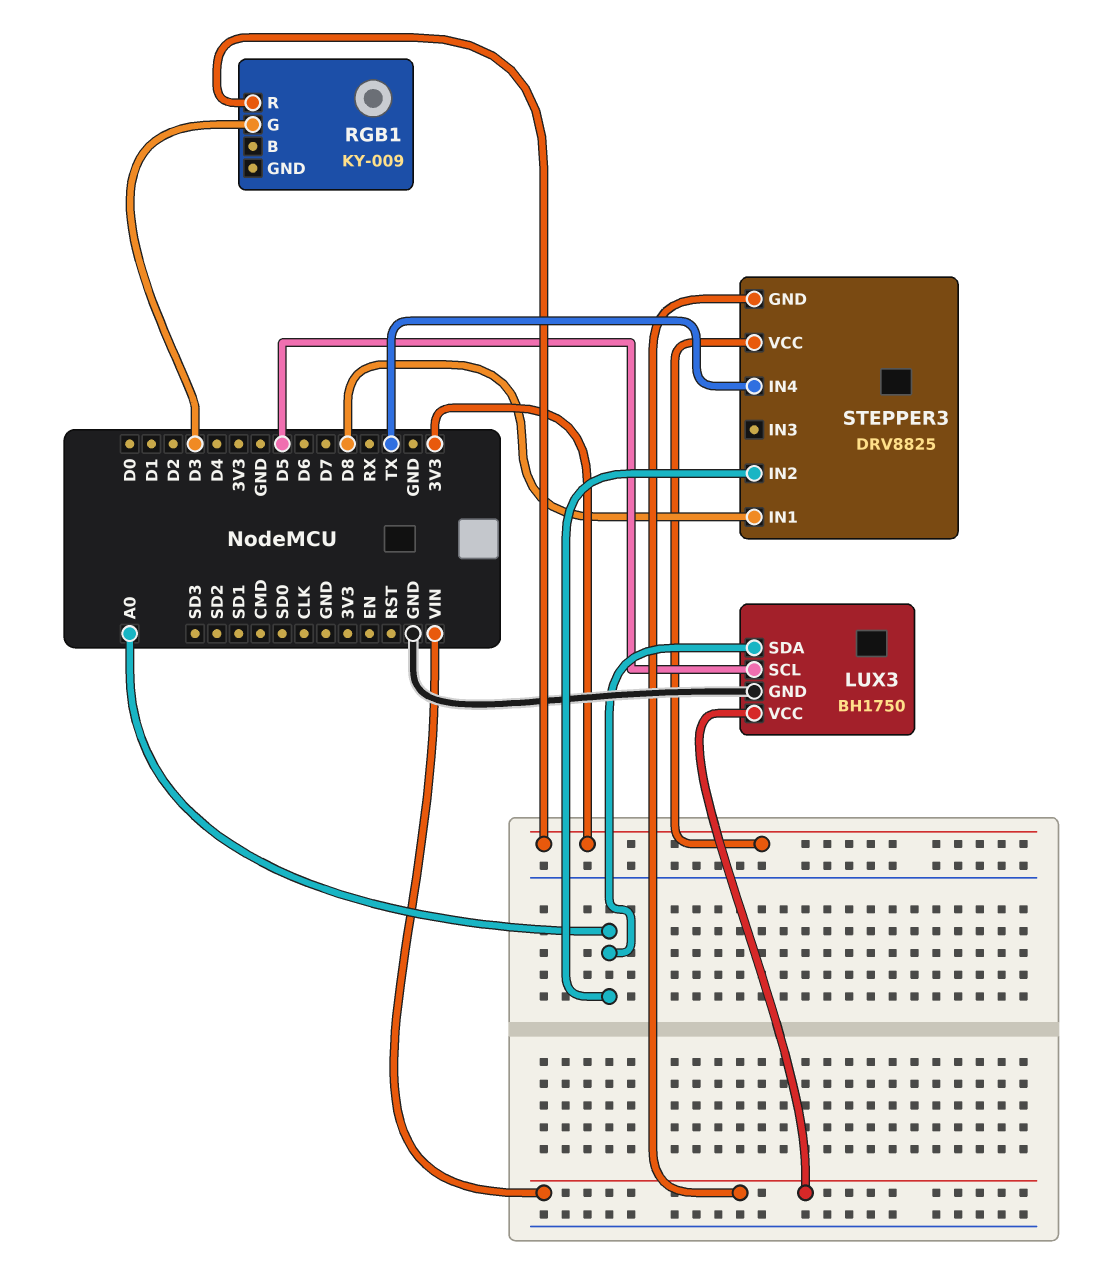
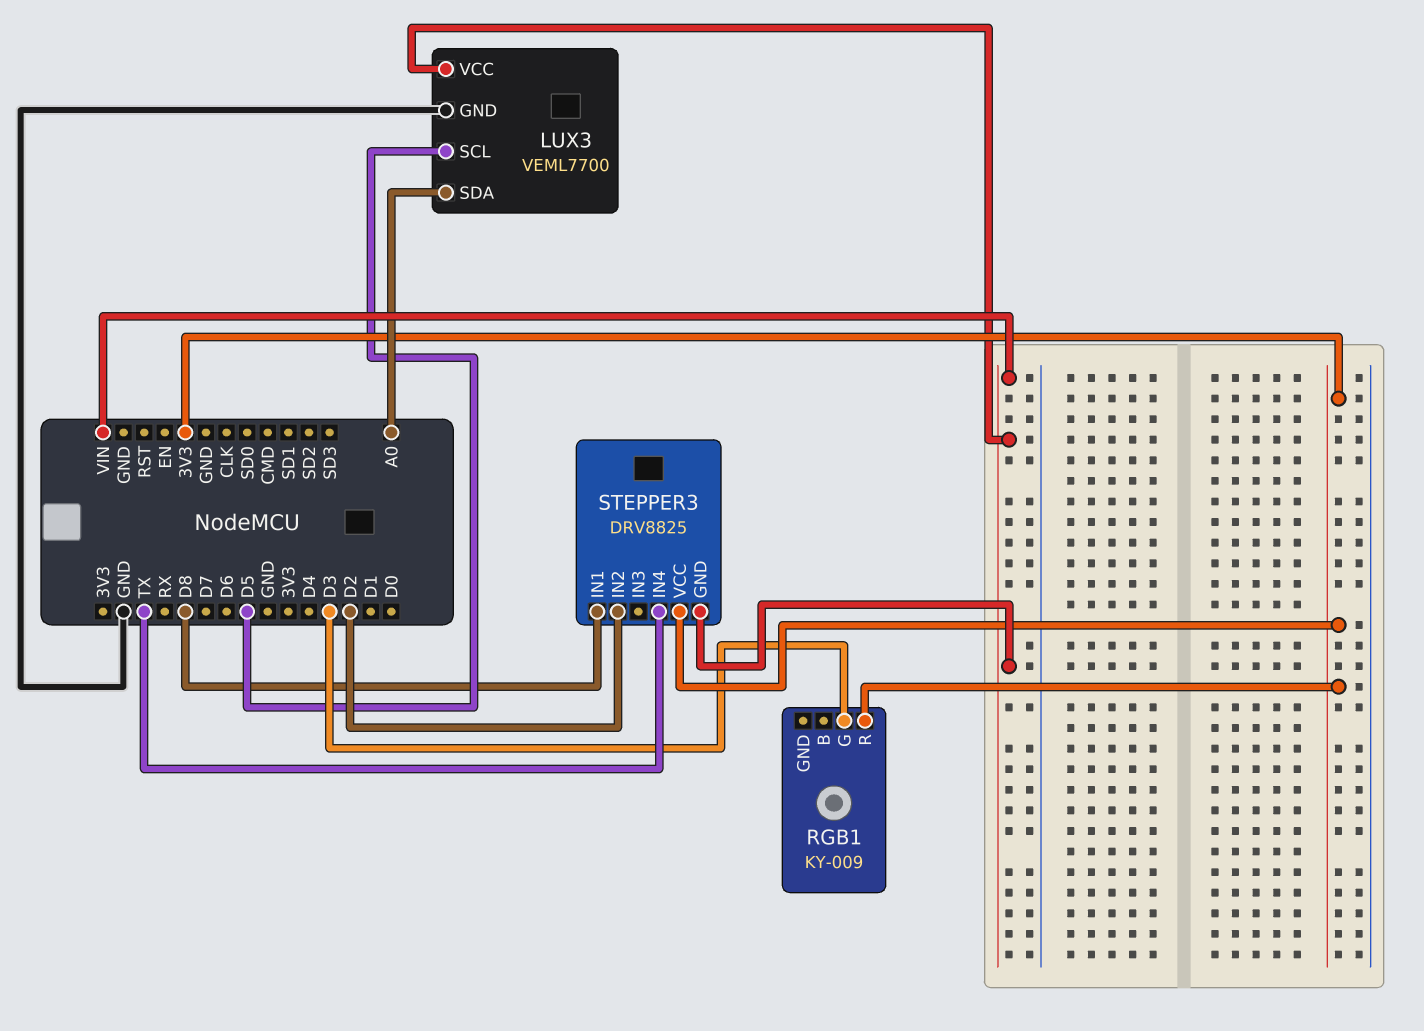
LUX3: BH1750 -> VEML7700
STEPPER3 pin IN2: A0 -> D2

